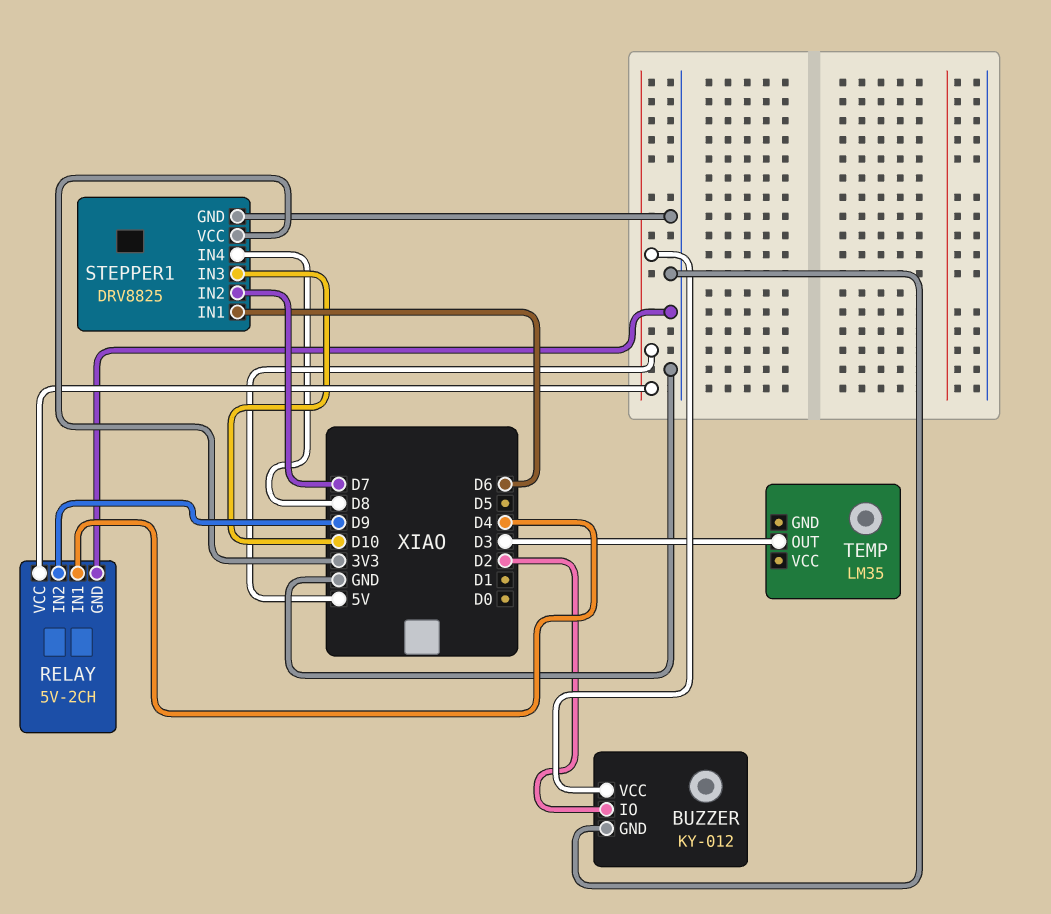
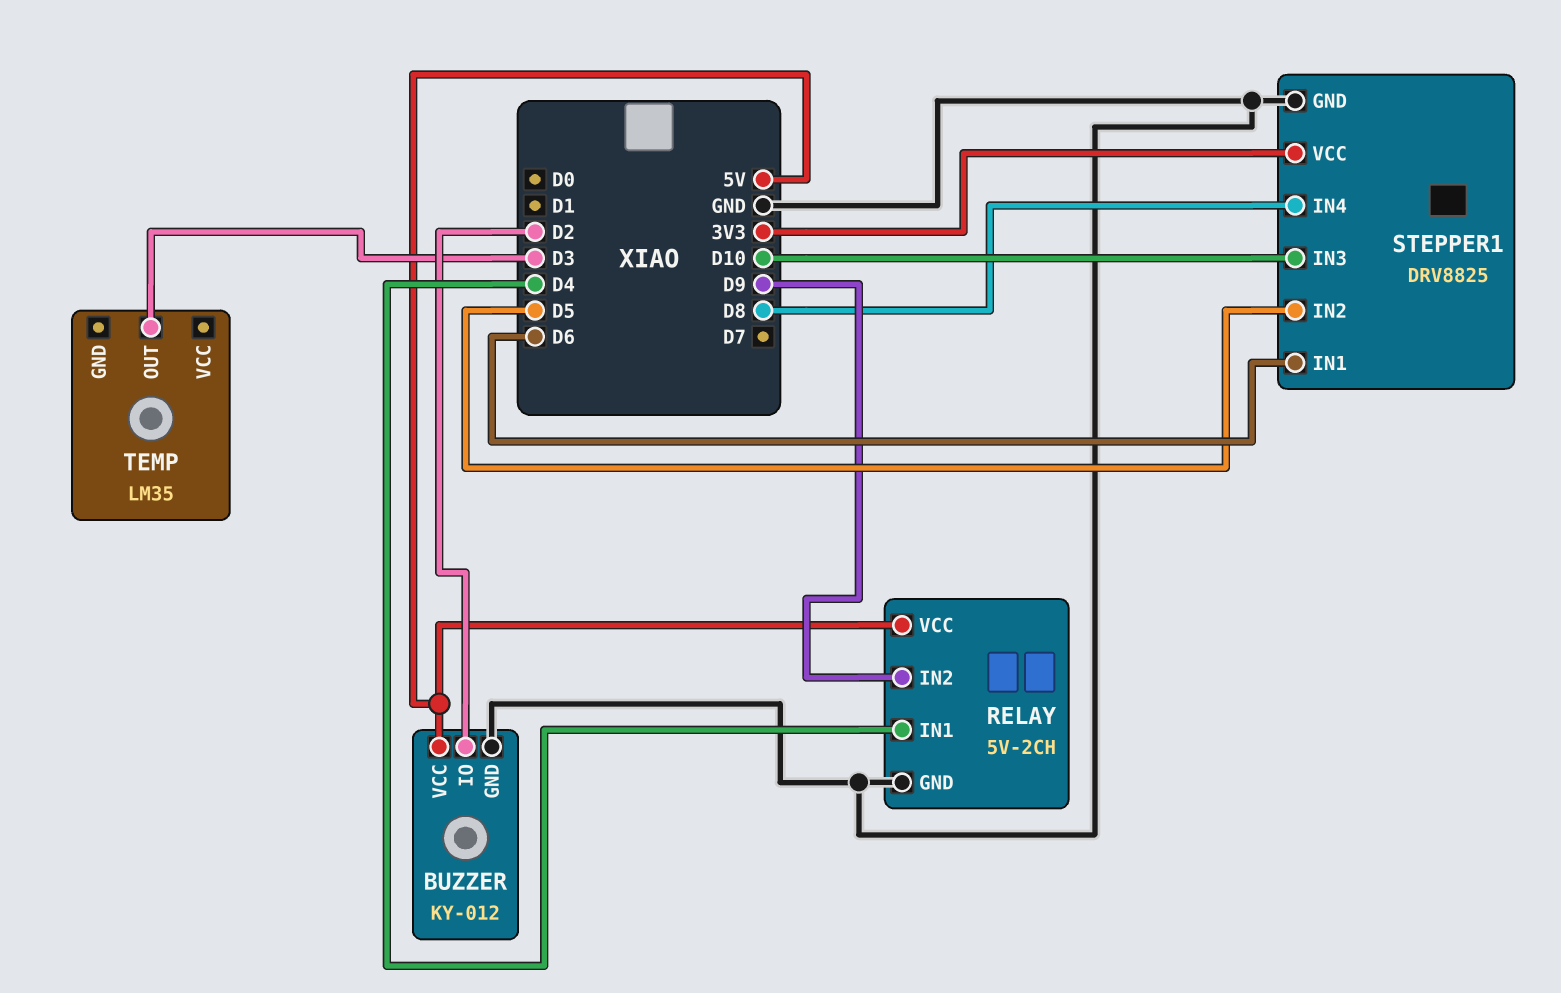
STEPPER1 pin IN2: D7 -> D5

